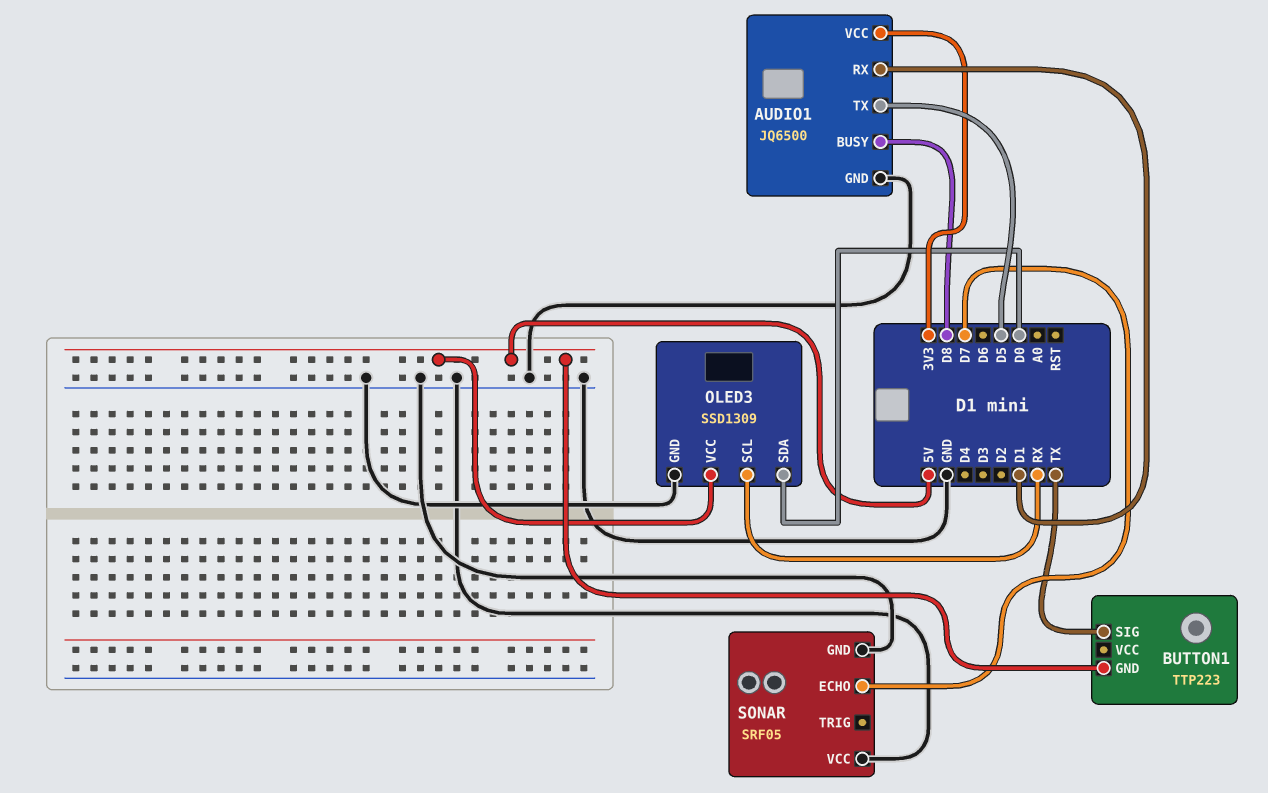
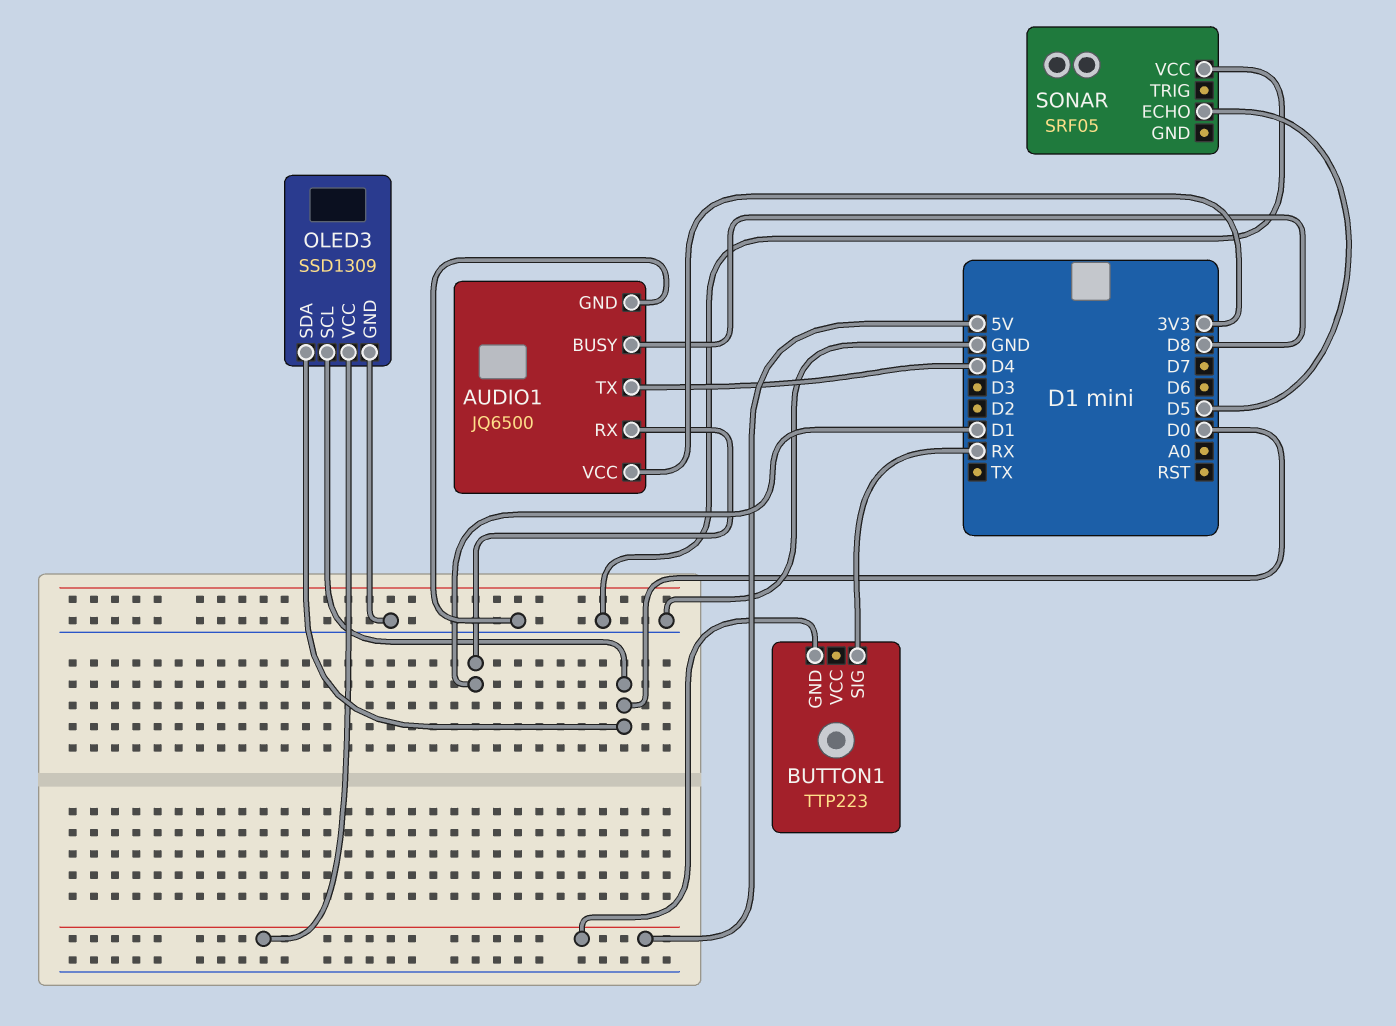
AUDIO1 pin TX: D5 -> D4
BUTTON1 pin SIG: TX -> RX
OLED3 pin SCL: RX -> D0
SONAR pin ECHO: D7 -> D5
SONAR pin GND: GND -> none

